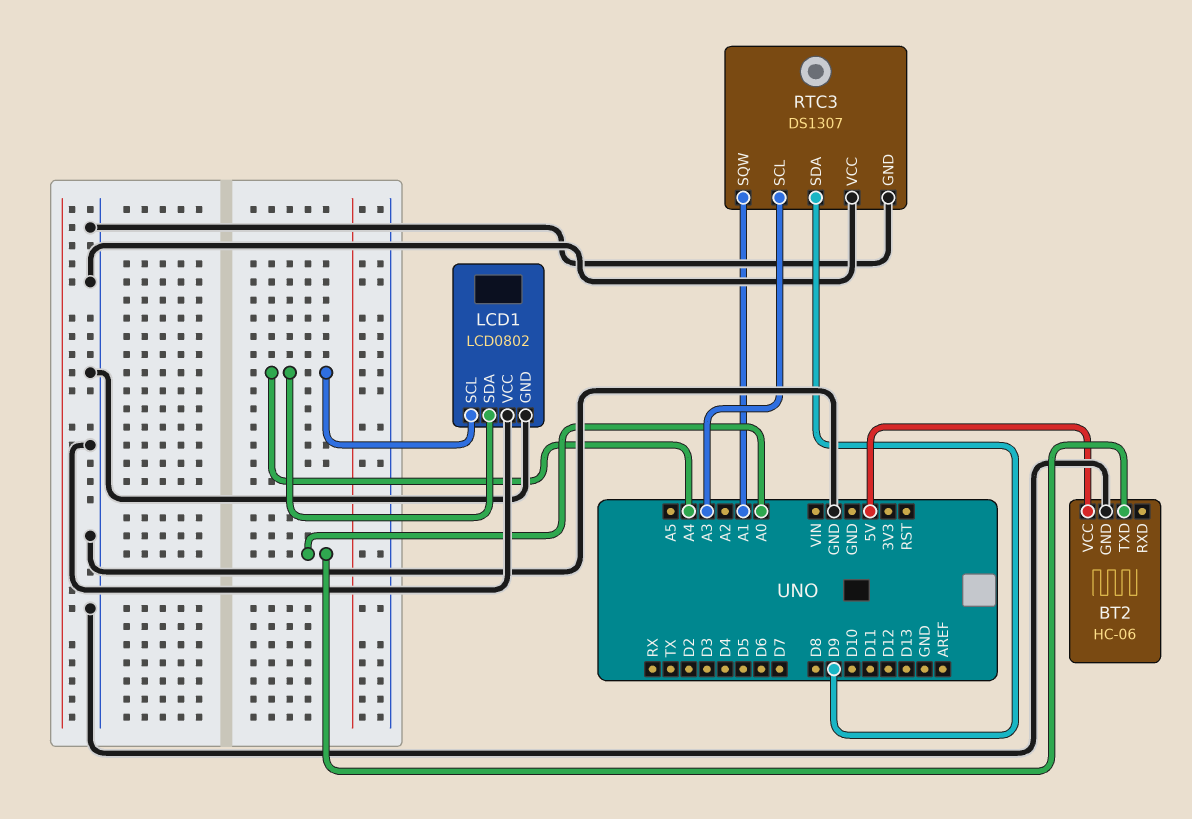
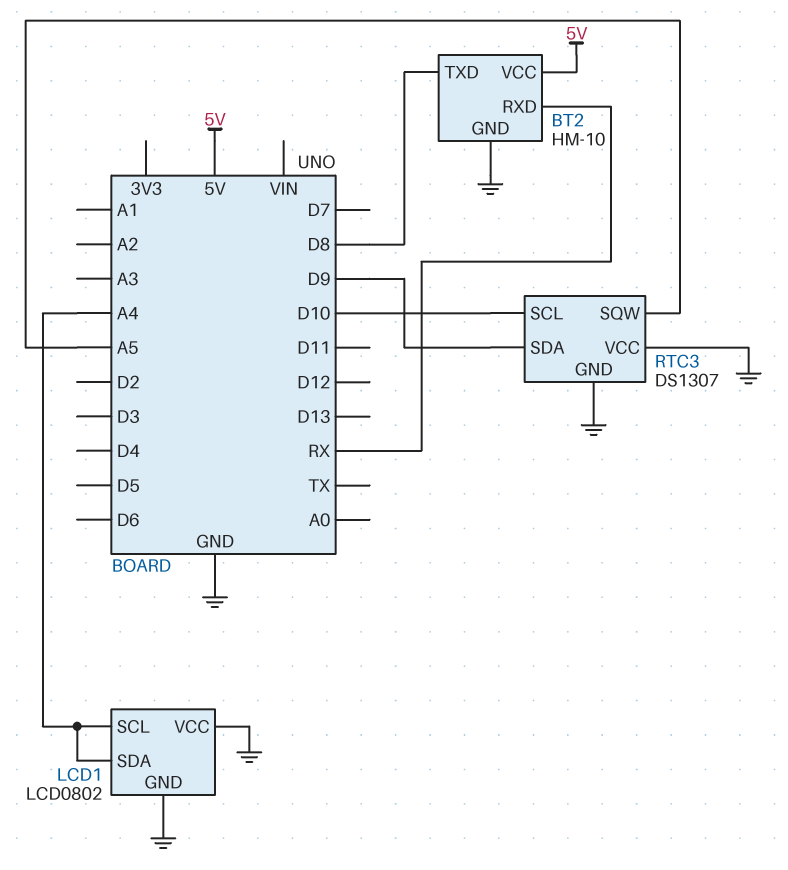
BT2: HC-06 -> HM-10
BT2 pin RXD: none -> RX
BT2 pin TXD: A0 -> D8
RTC3 pin SCL: A3 -> D10
RTC3 pin SQW: A1 -> A5

